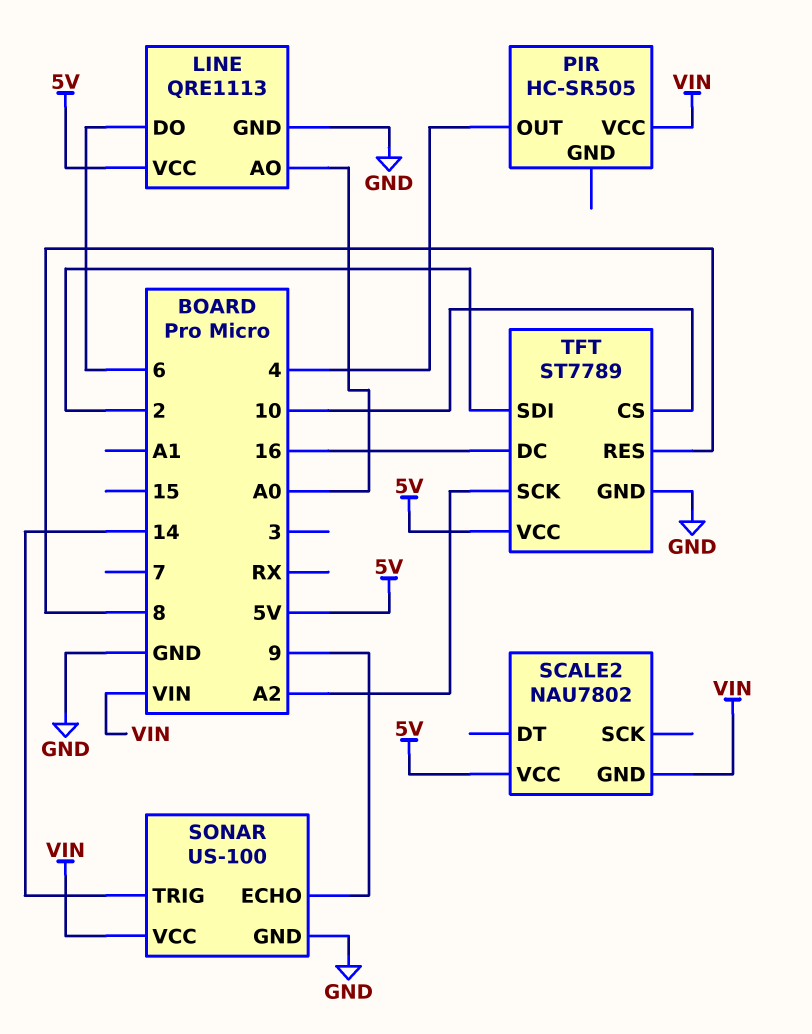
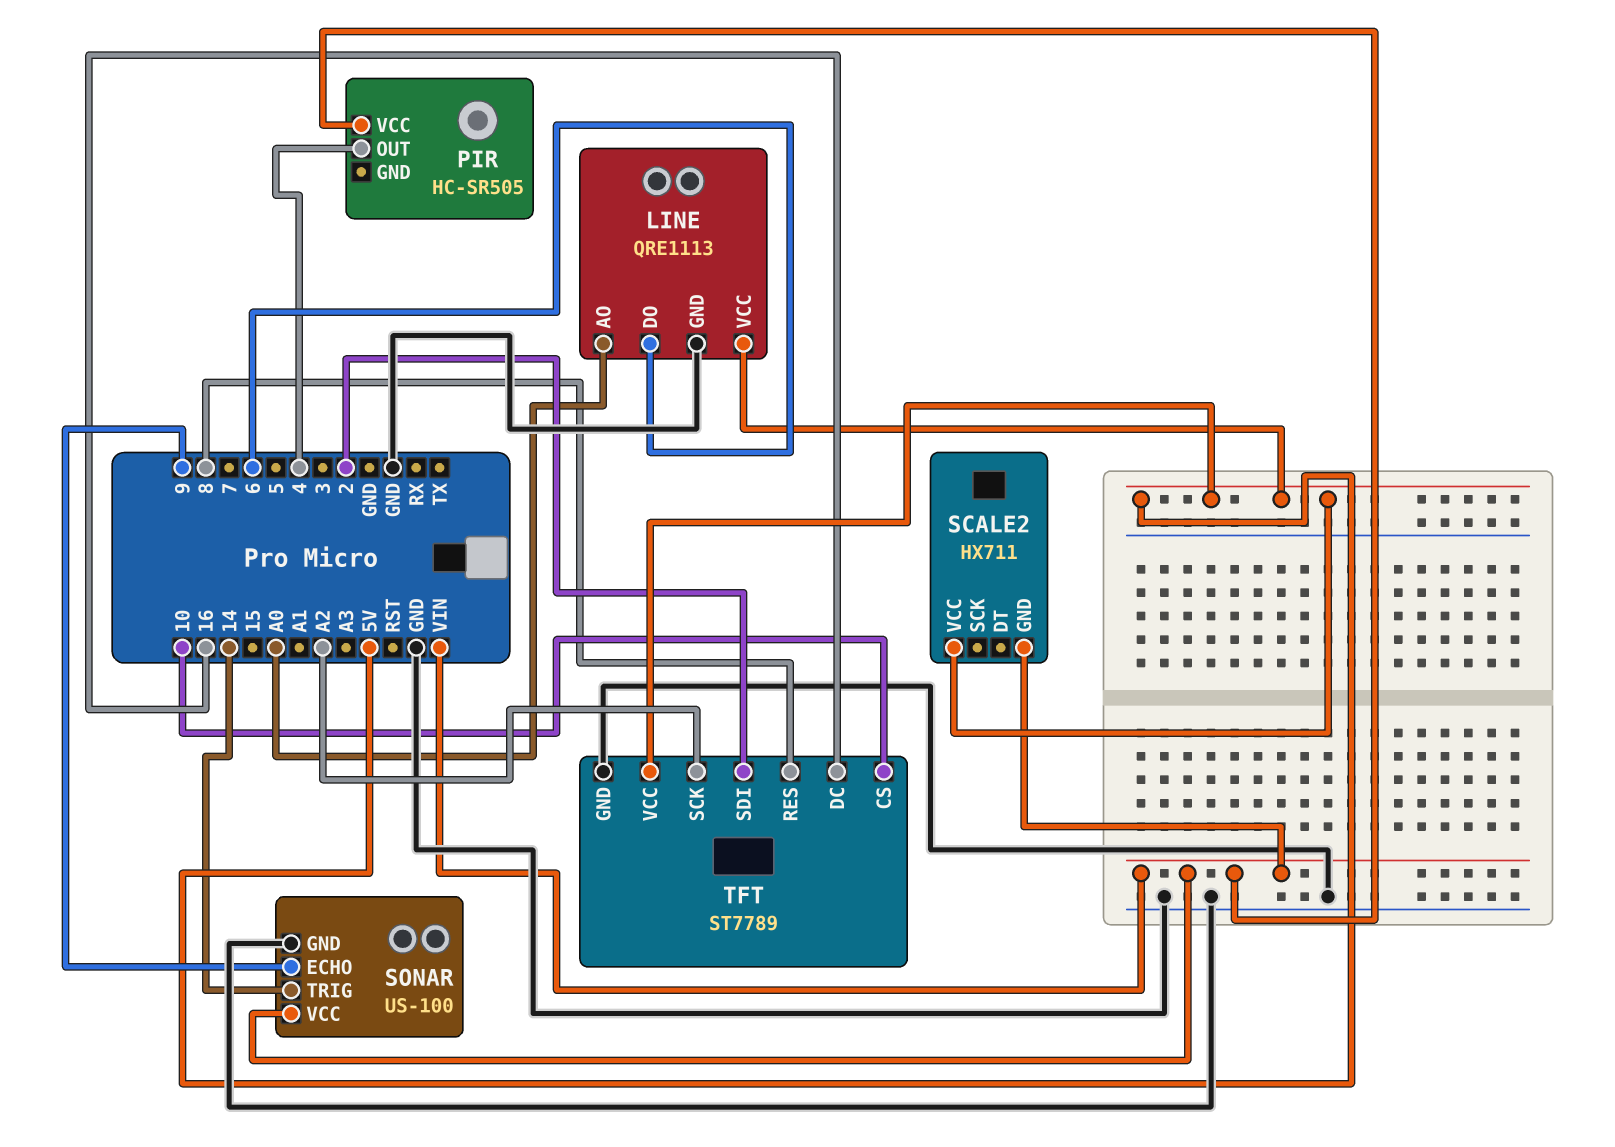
SCALE2: NAU7802 -> HX711

